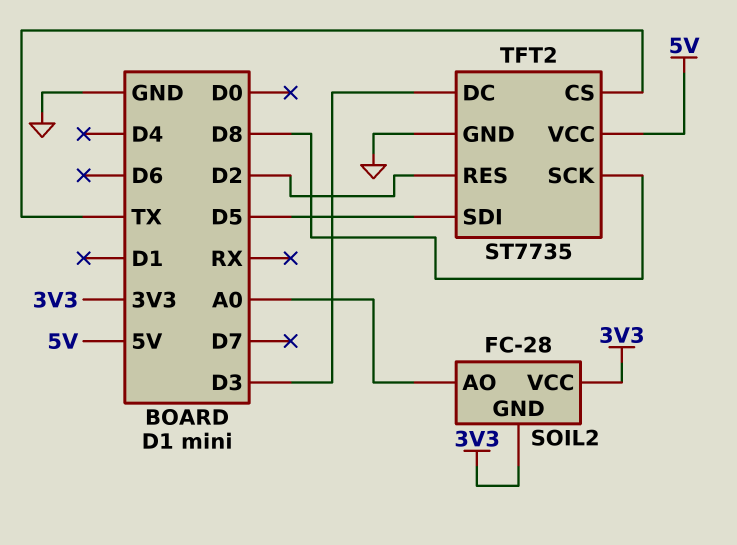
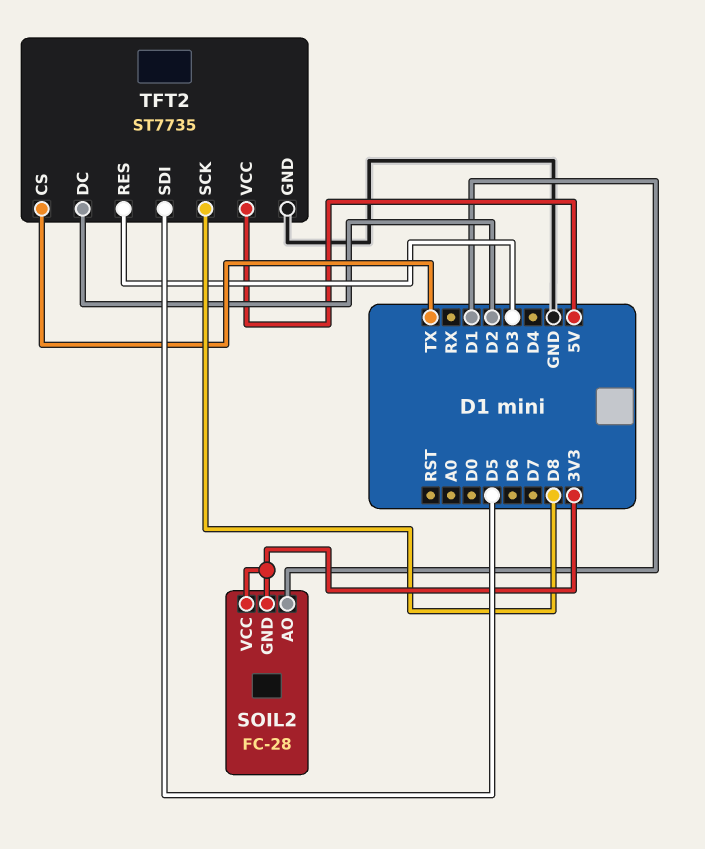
SOIL2 pin AO: A0 -> D1
TFT2 pin DC: D3 -> D2
TFT2 pin RES: D2 -> D3

